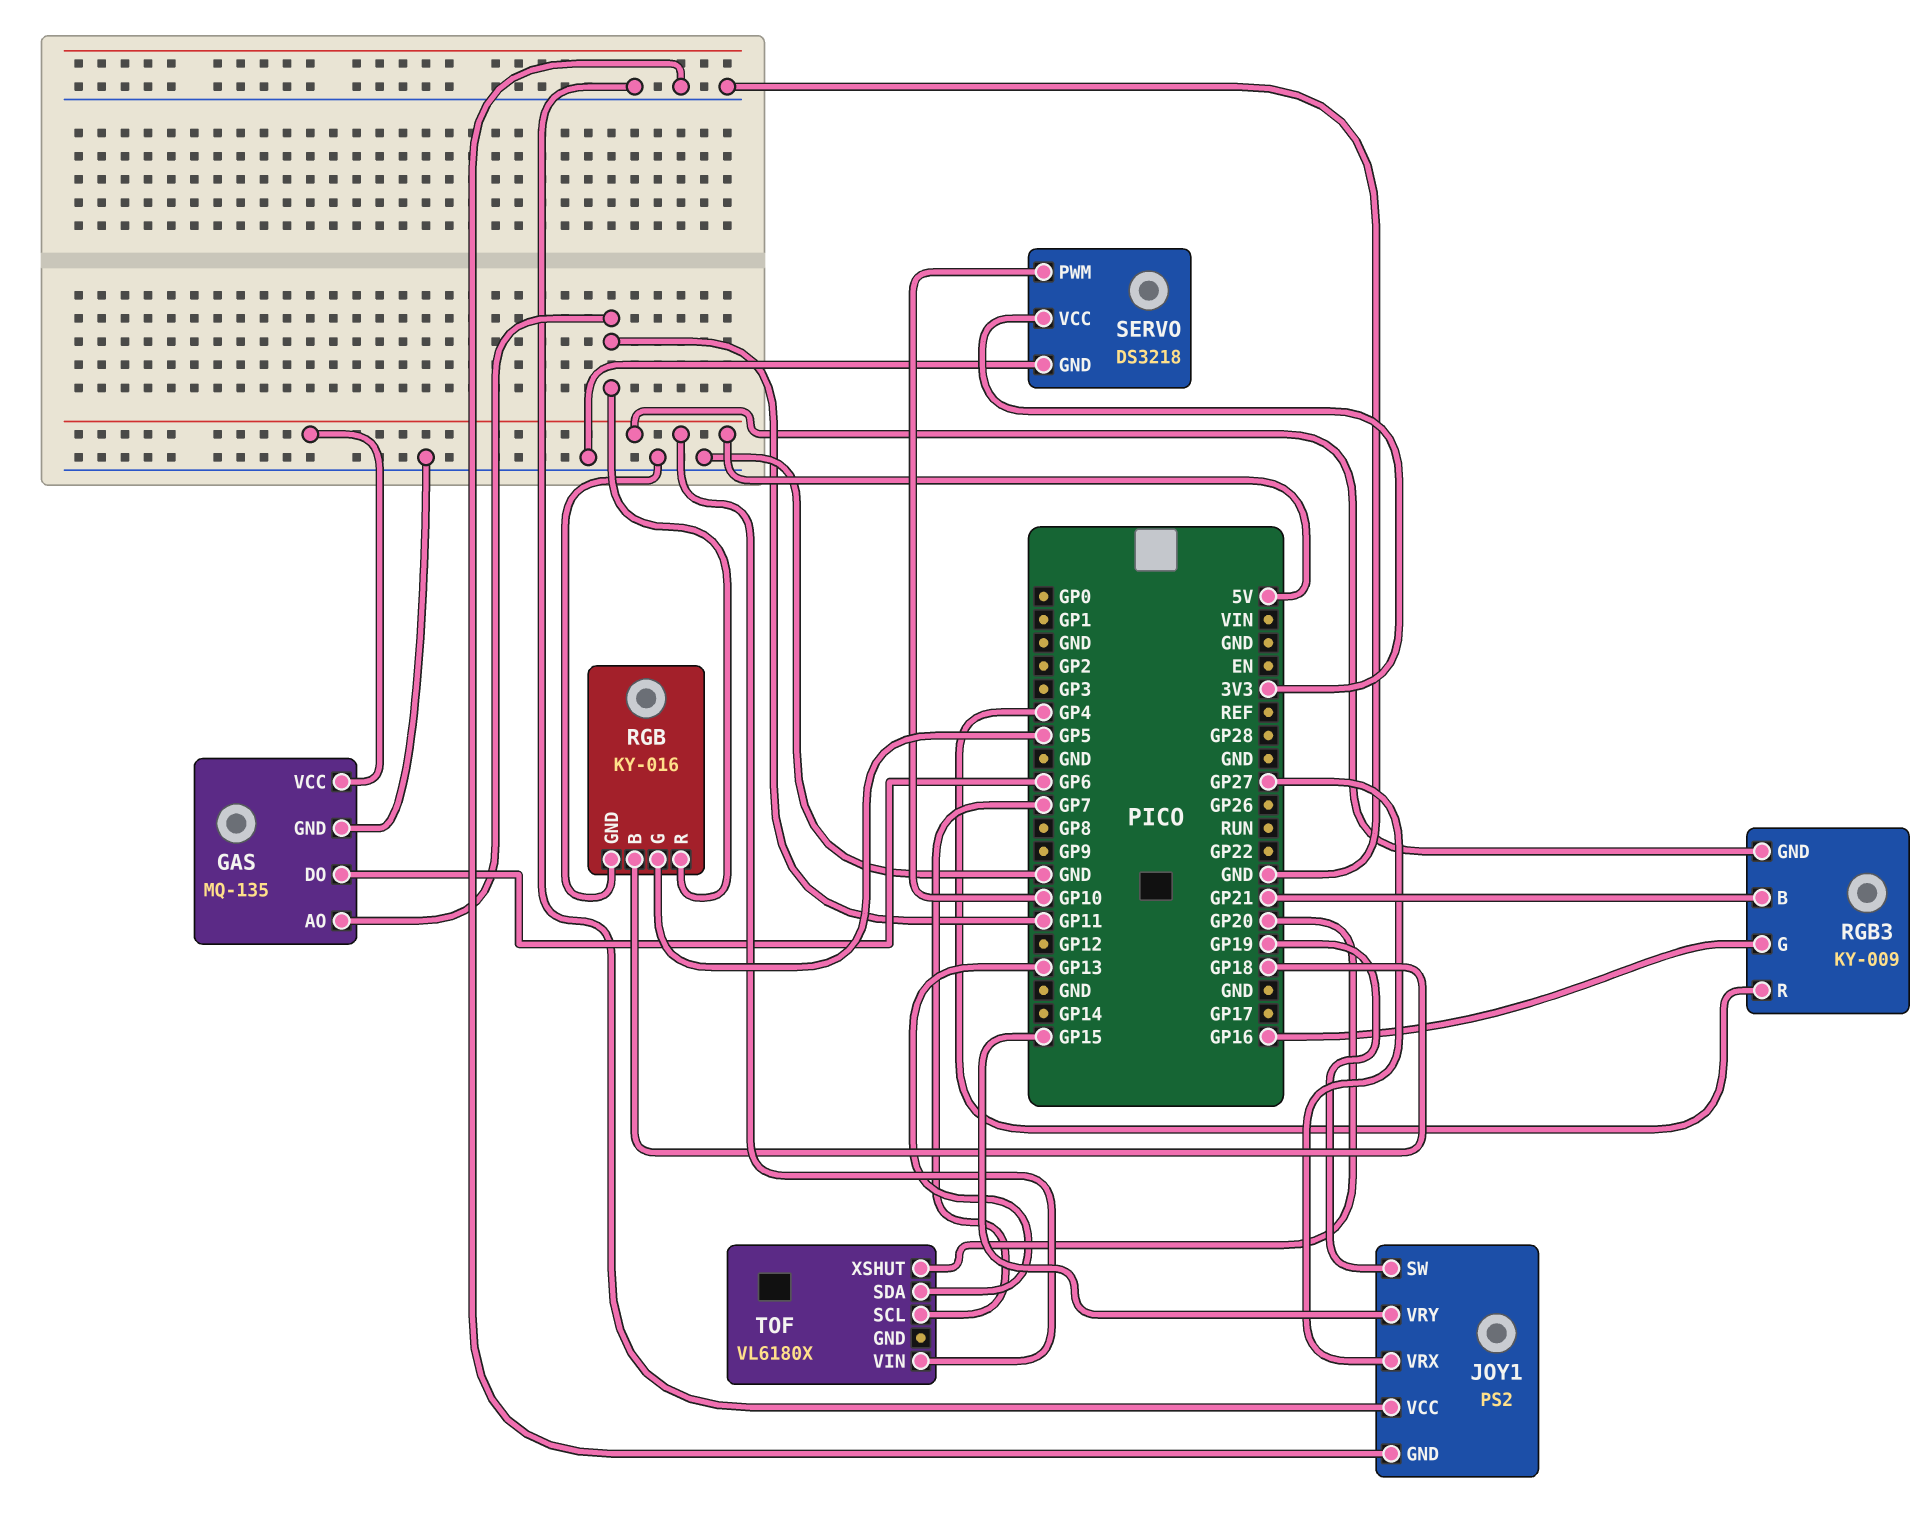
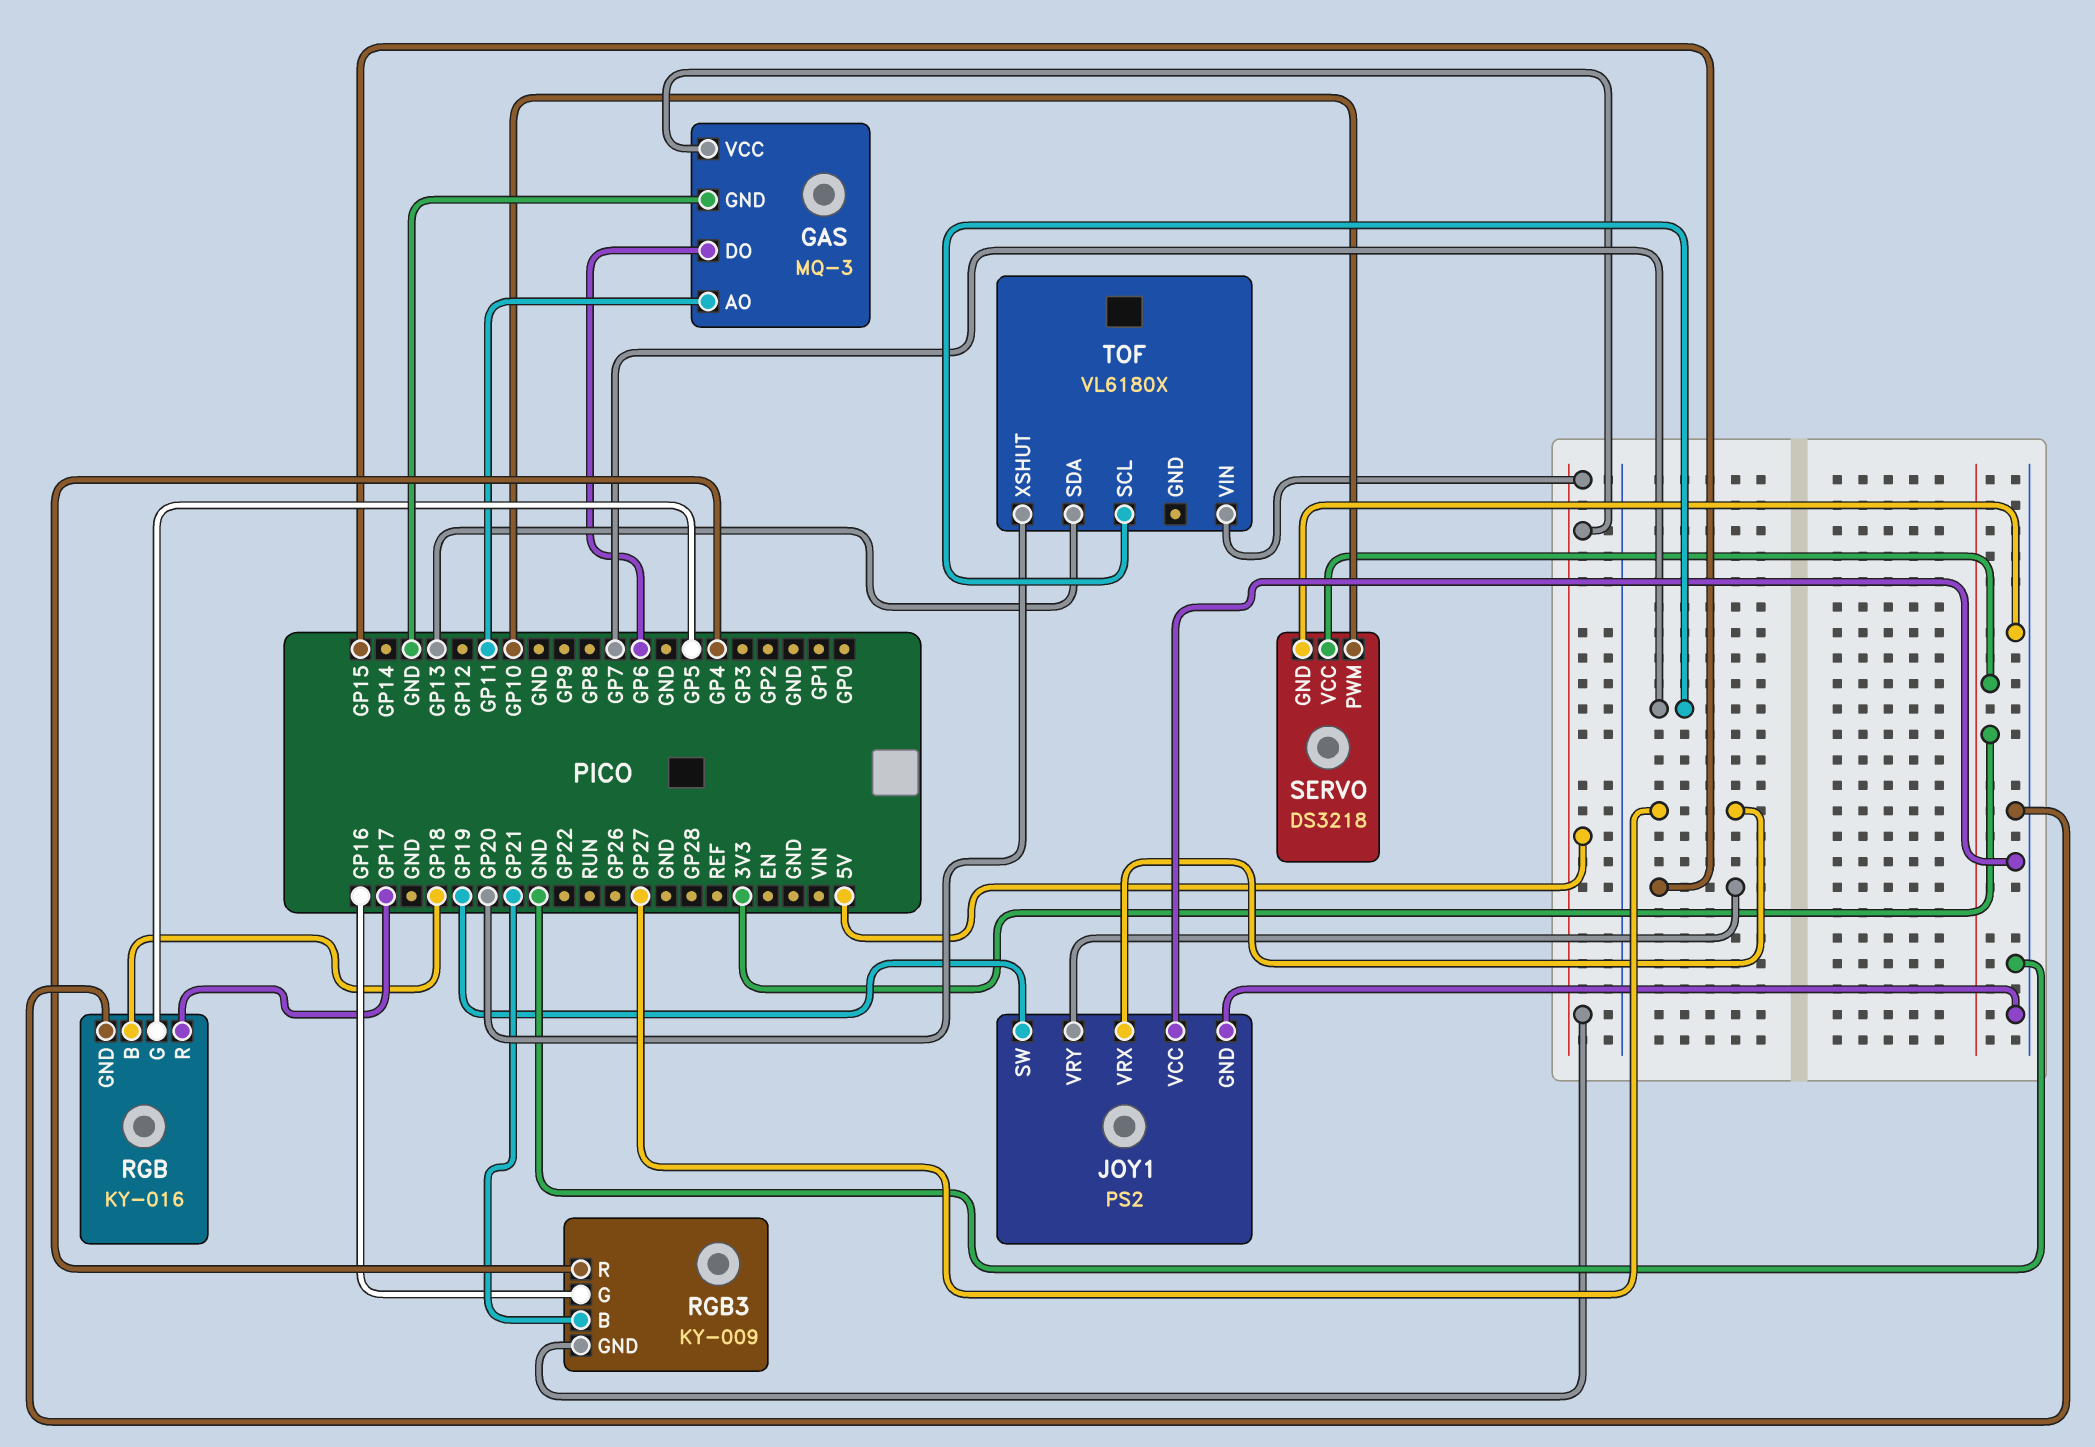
GAS: MQ-135 -> MQ-3
RGB pin R: GP11 -> GP17

